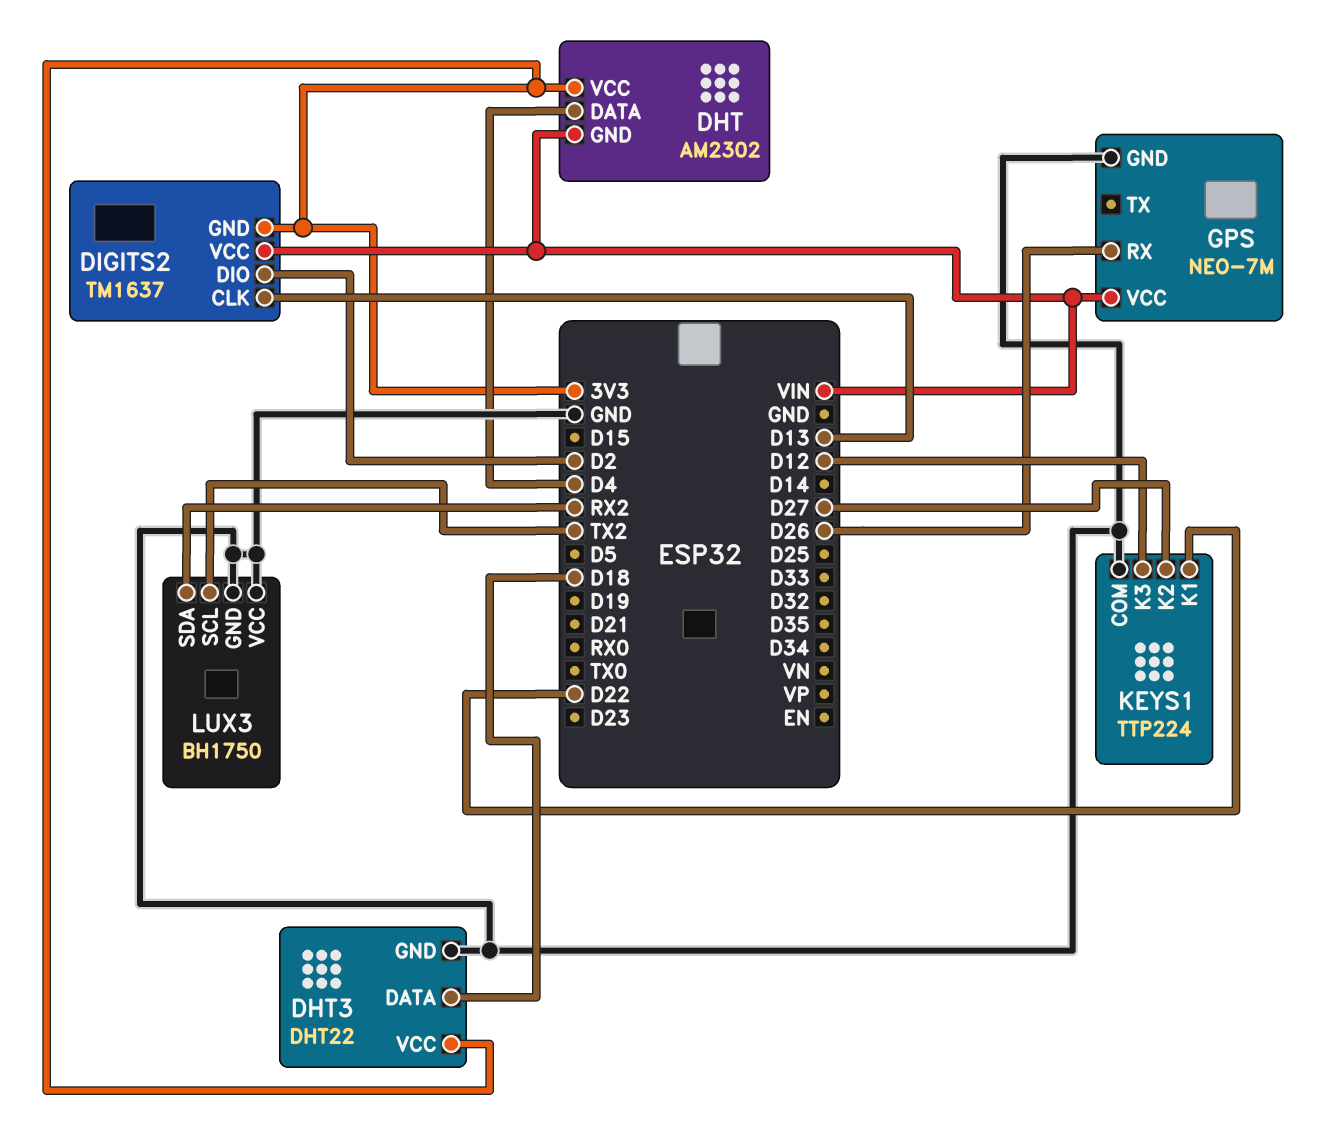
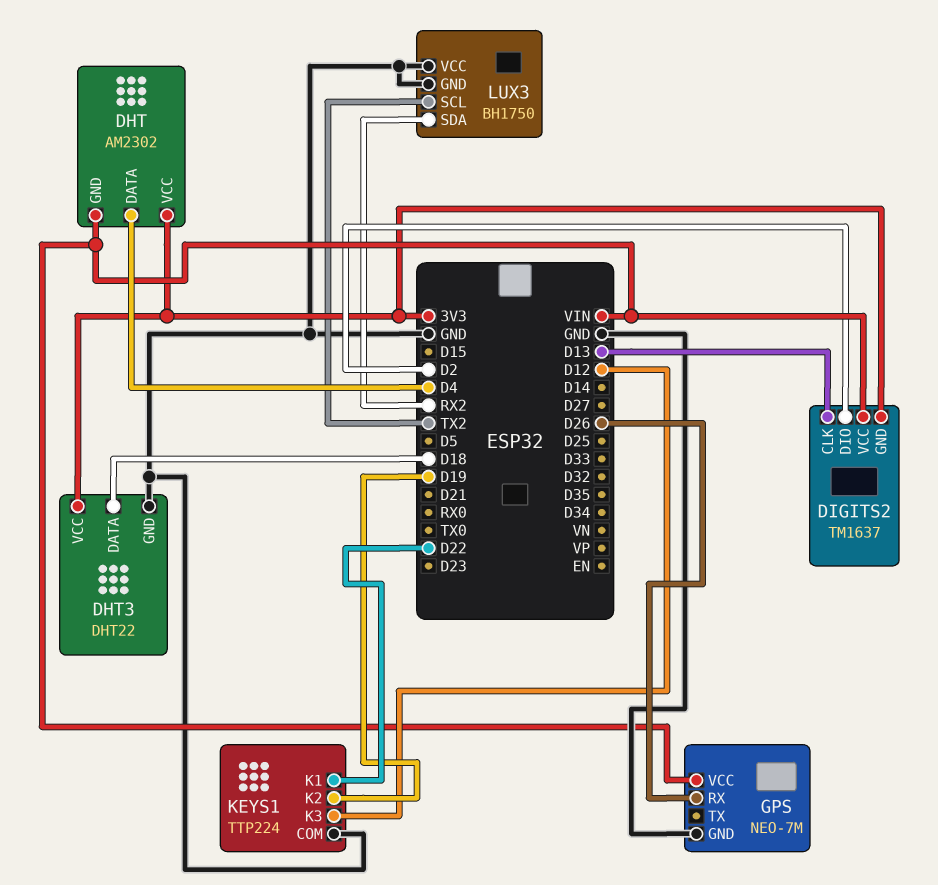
KEYS1 pin K2: D27 -> D19

